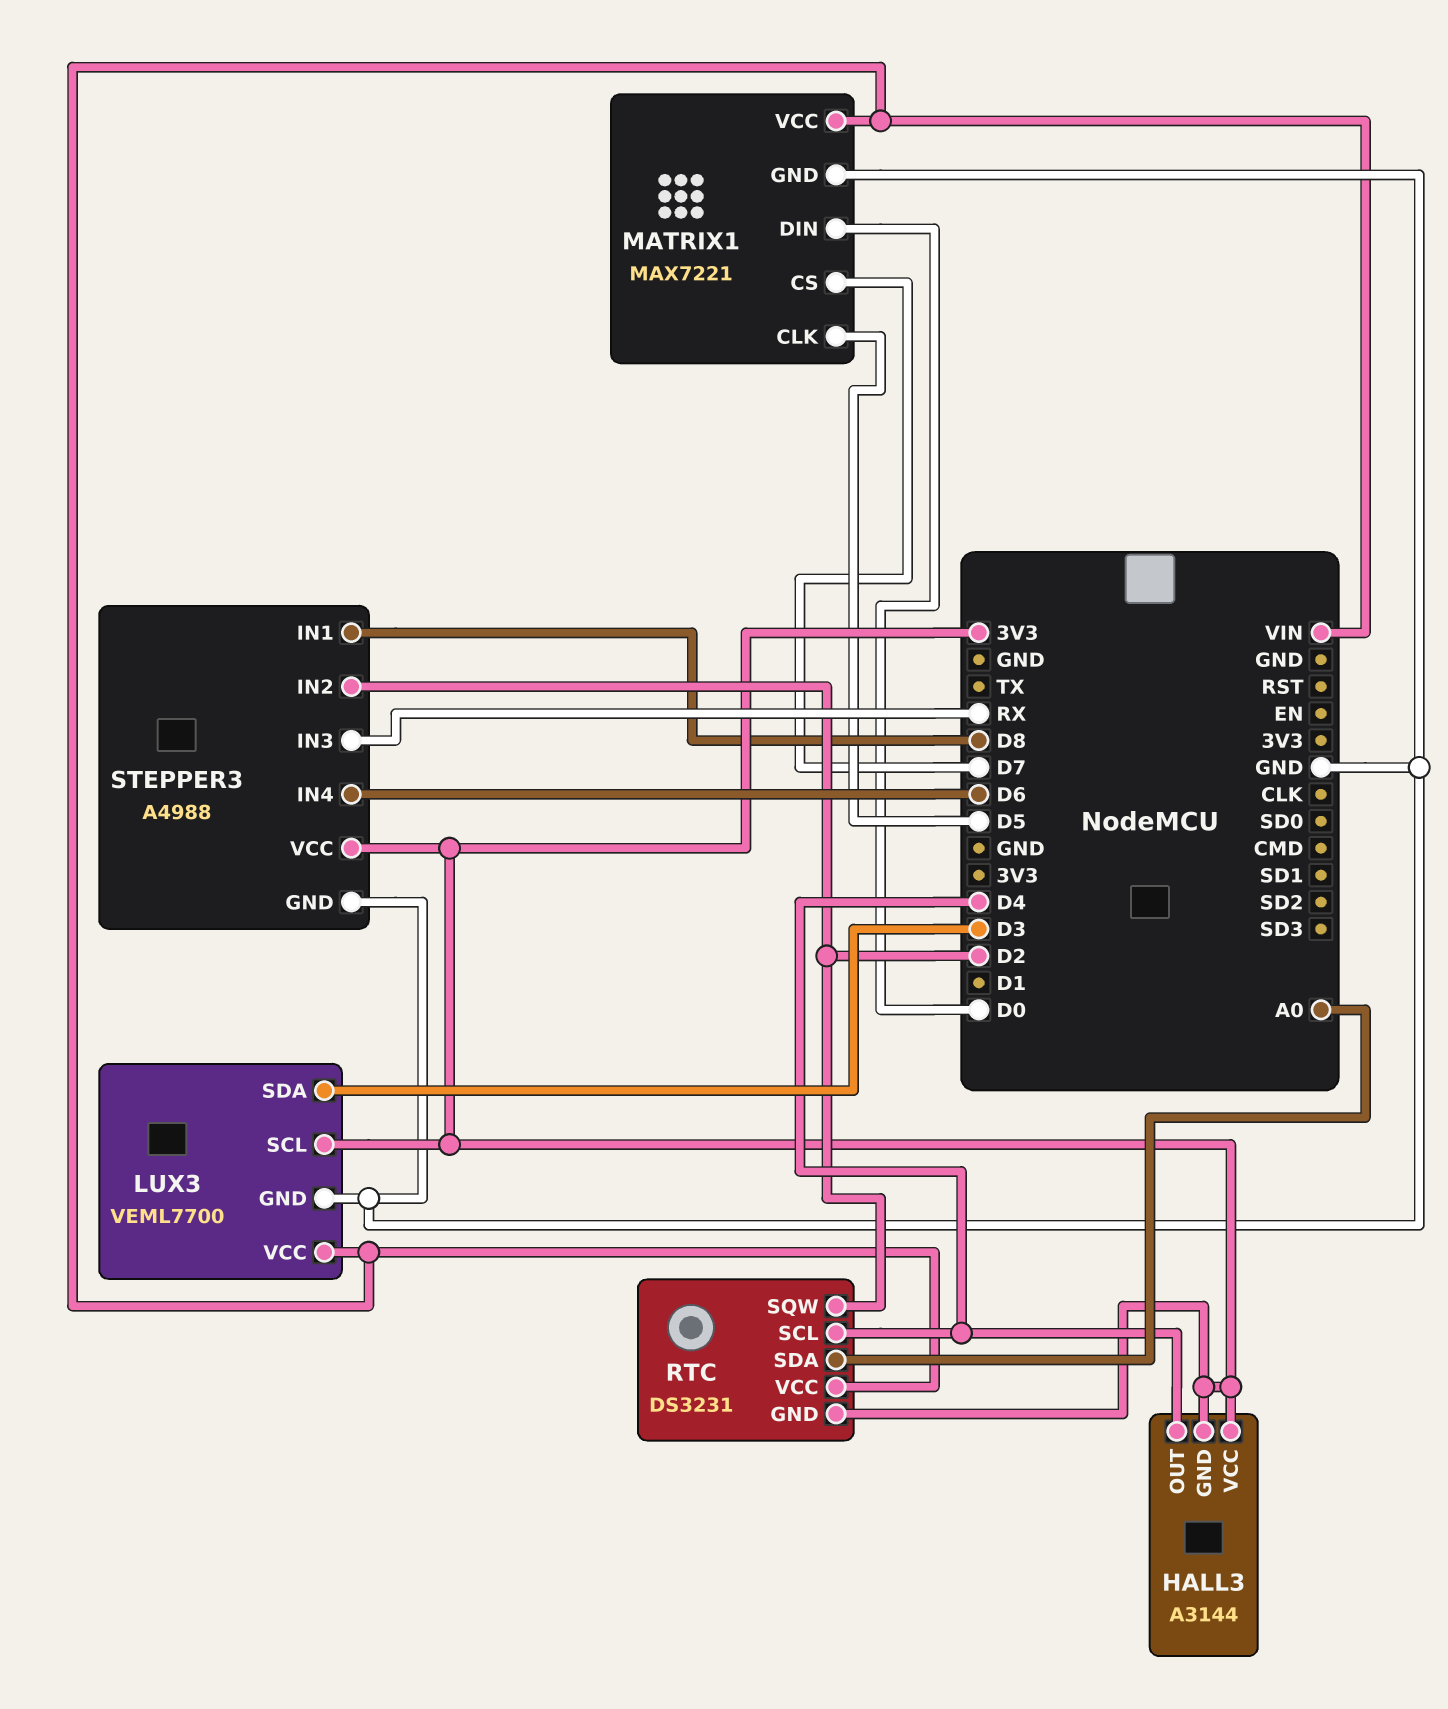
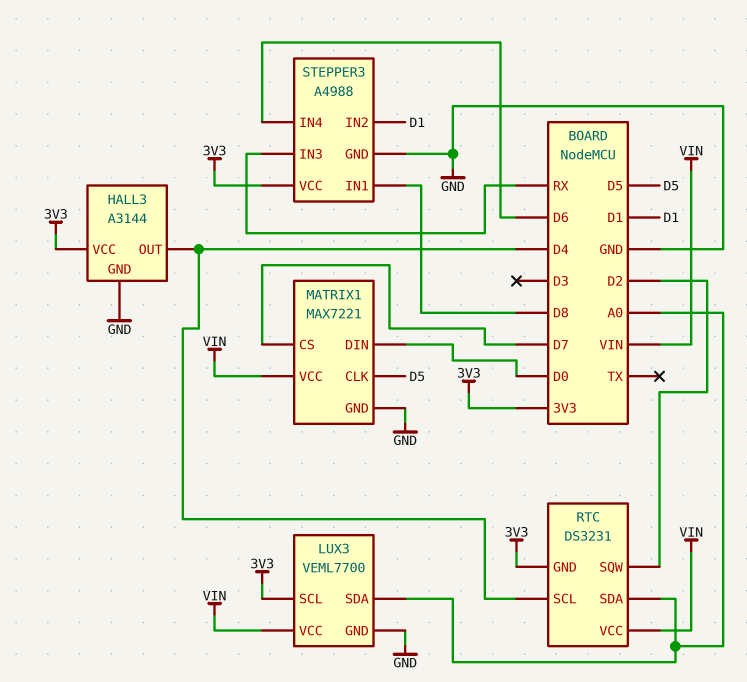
HALL3 pin GND: 3V3 -> GND
LUX3 pin SDA: D3 -> A0
STEPPER3 pin IN2: D2 -> D1

